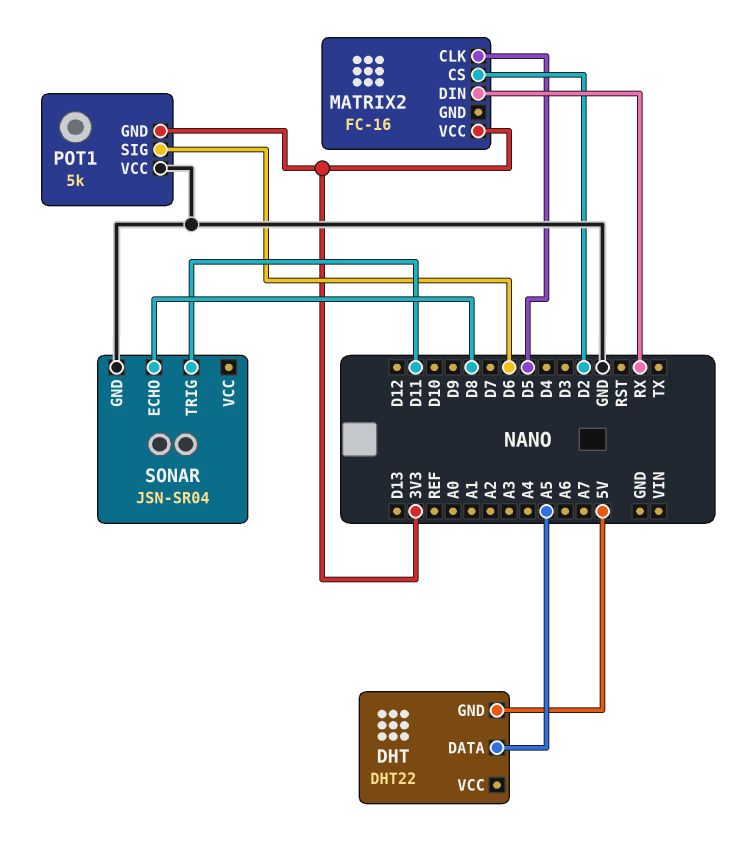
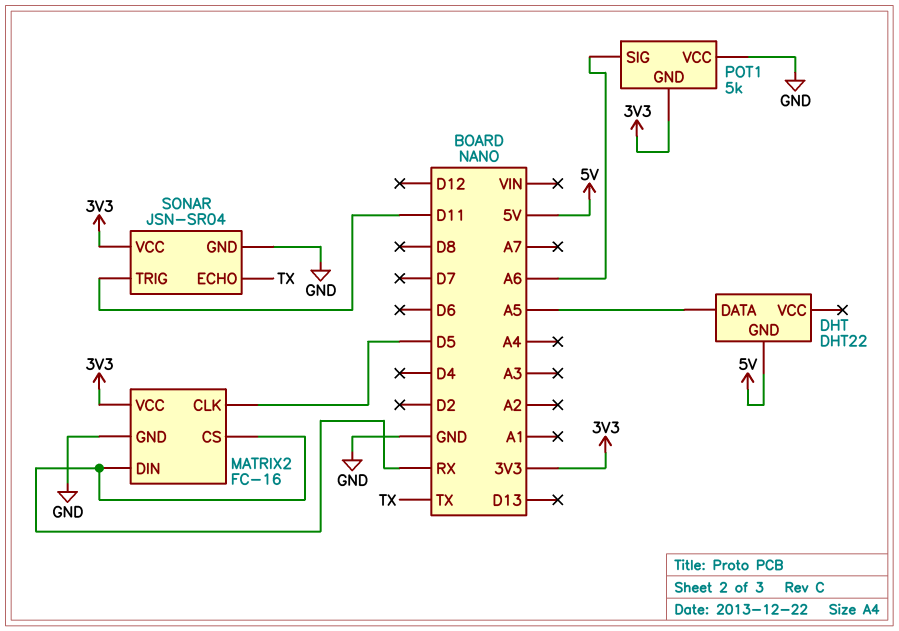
MATRIX2 pin CS: D2 -> RX
MATRIX2 pin GND: none -> GND
POT1 pin SIG: D6 -> A6
SONAR pin ECHO: D8 -> TX
SONAR pin VCC: none -> 3V3

